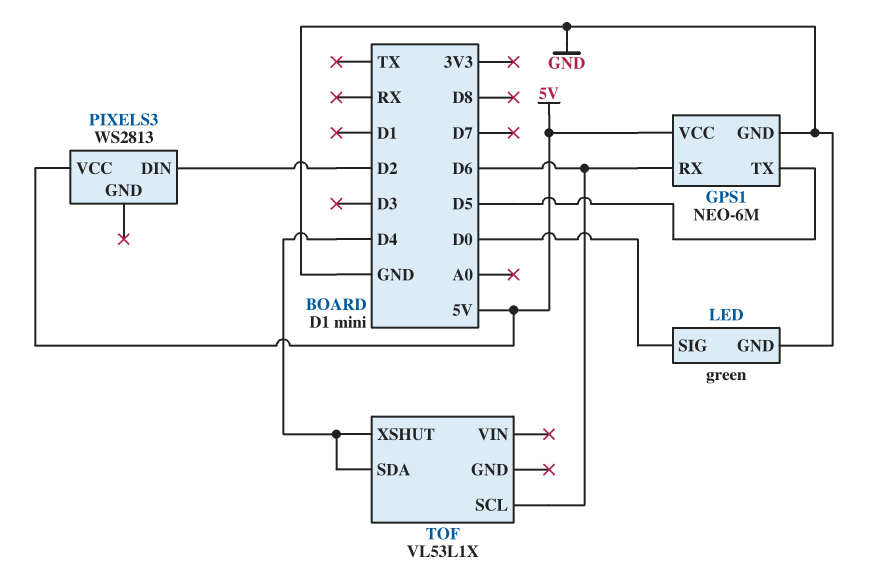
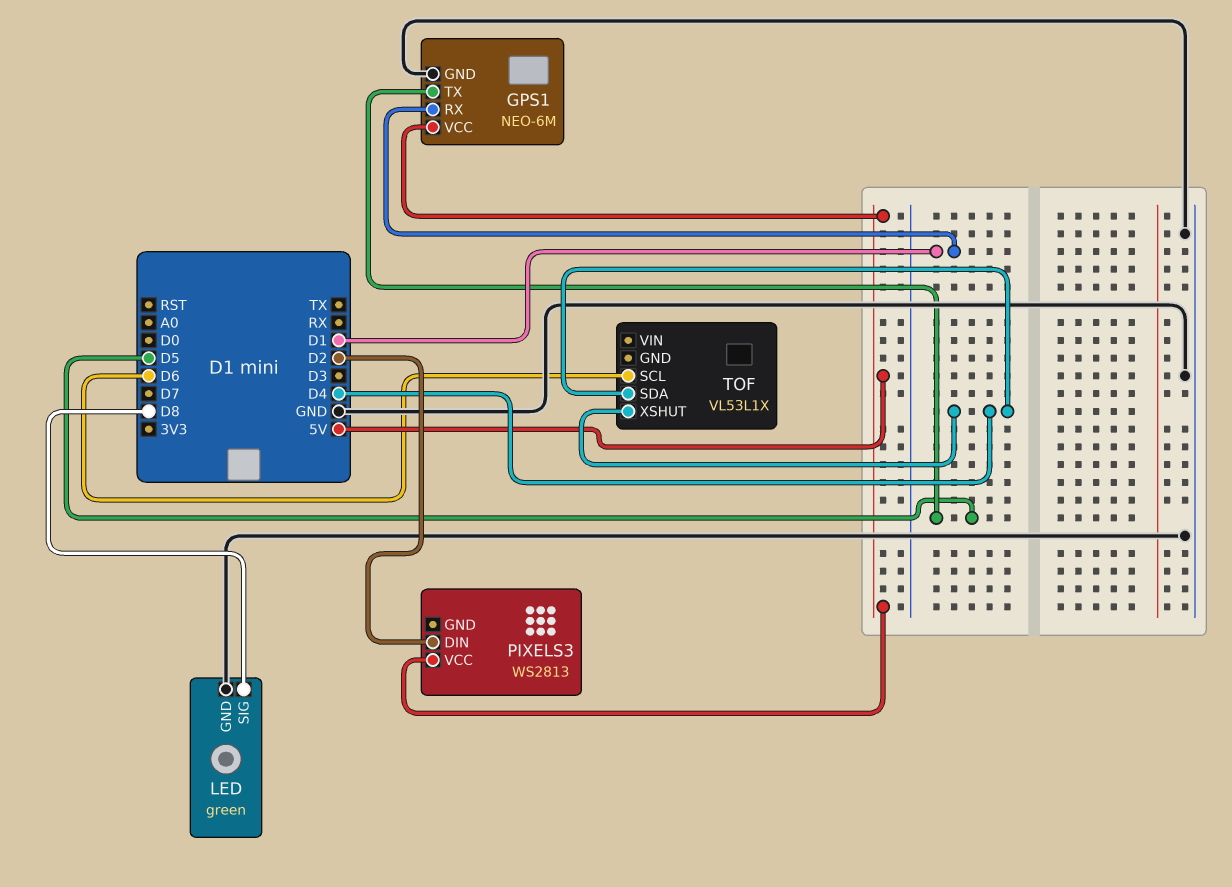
GPS1 pin RX: D6 -> D1
LED pin SIG: D0 -> D8

